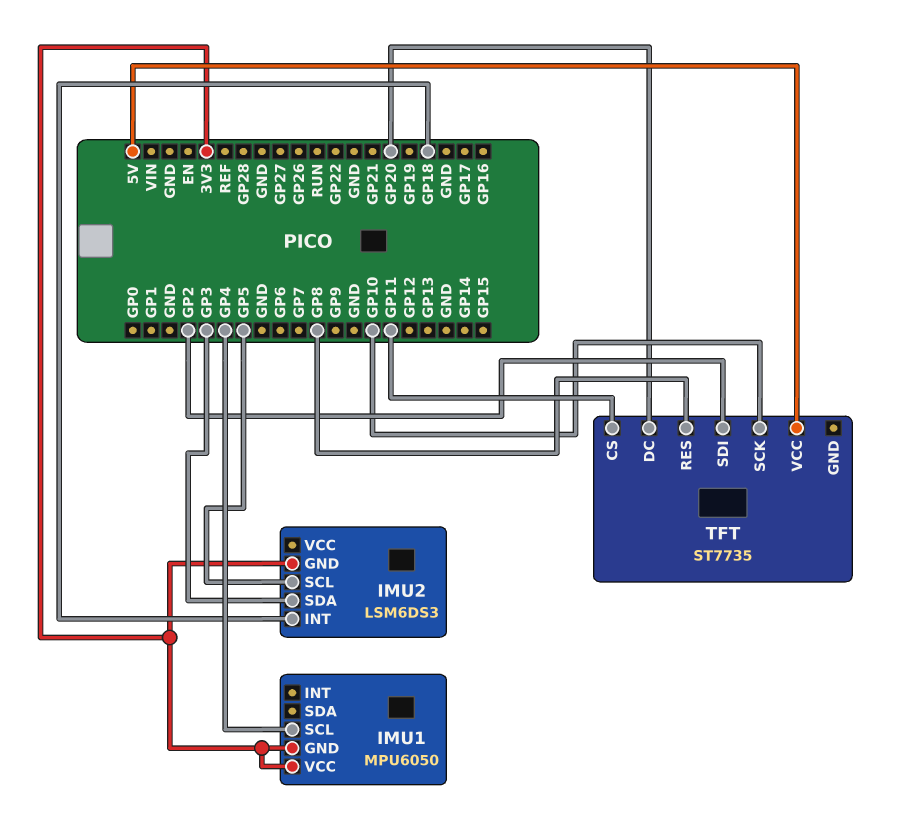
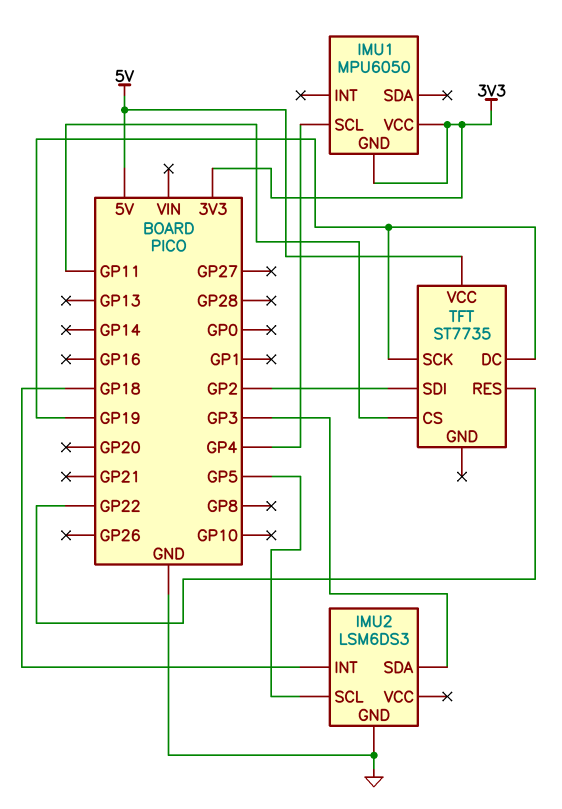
IMU2 pin GND: 3V3 -> GND
TFT pin DC: GP20 -> GP19
TFT pin RES: GP8 -> GP22
TFT pin SCK: GP10 -> GP19

